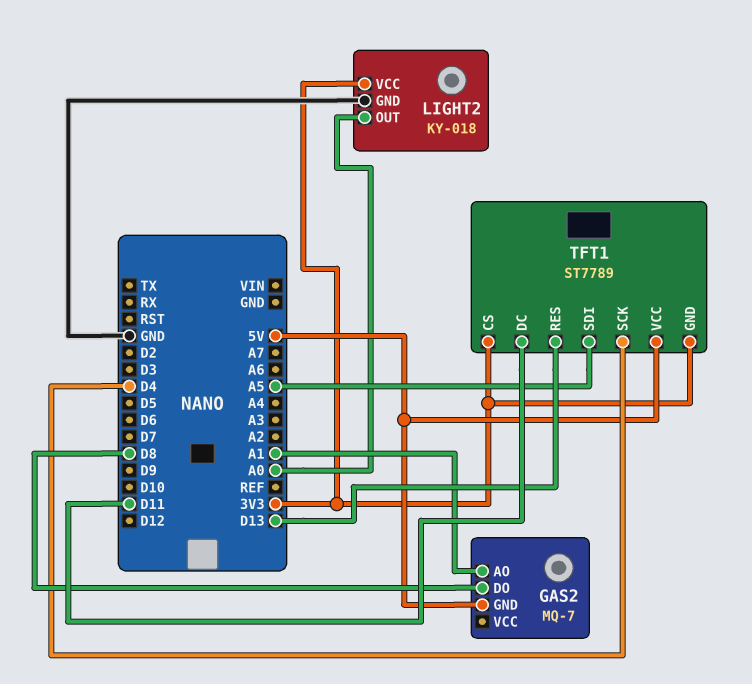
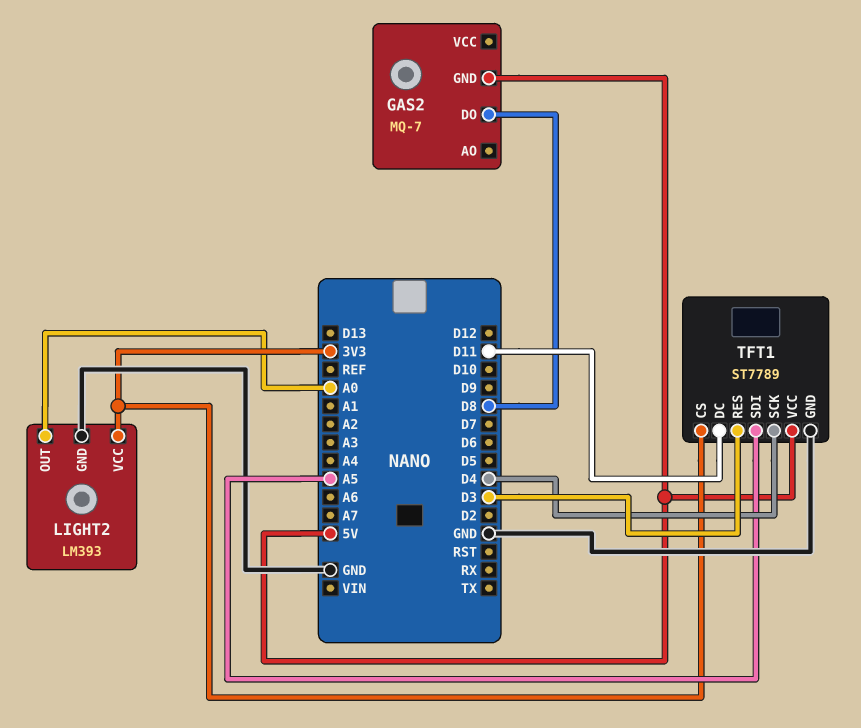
GAS2 pin AO: A1 -> none
LIGHT2: KY-018 -> LM393
TFT1 pin GND: 3V3 -> GND
TFT1 pin RES: D13 -> D3

